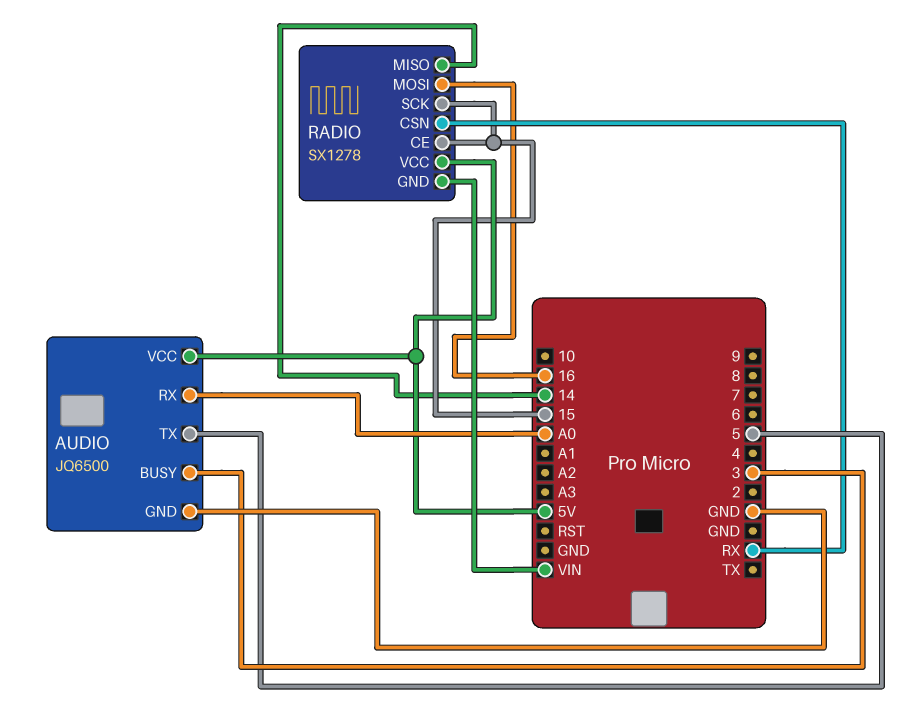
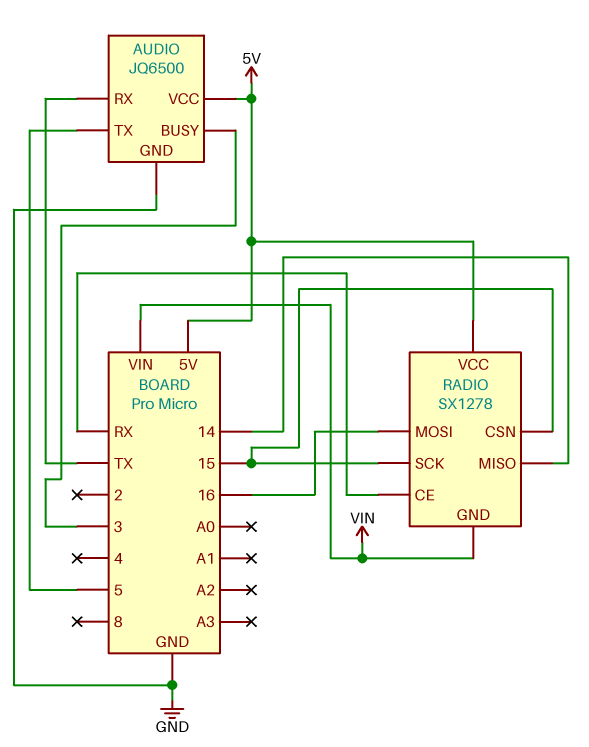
AUDIO pin RX: A0 -> TX
RADIO pin CE: 15 -> RX
RADIO pin CSN: RX -> 15

